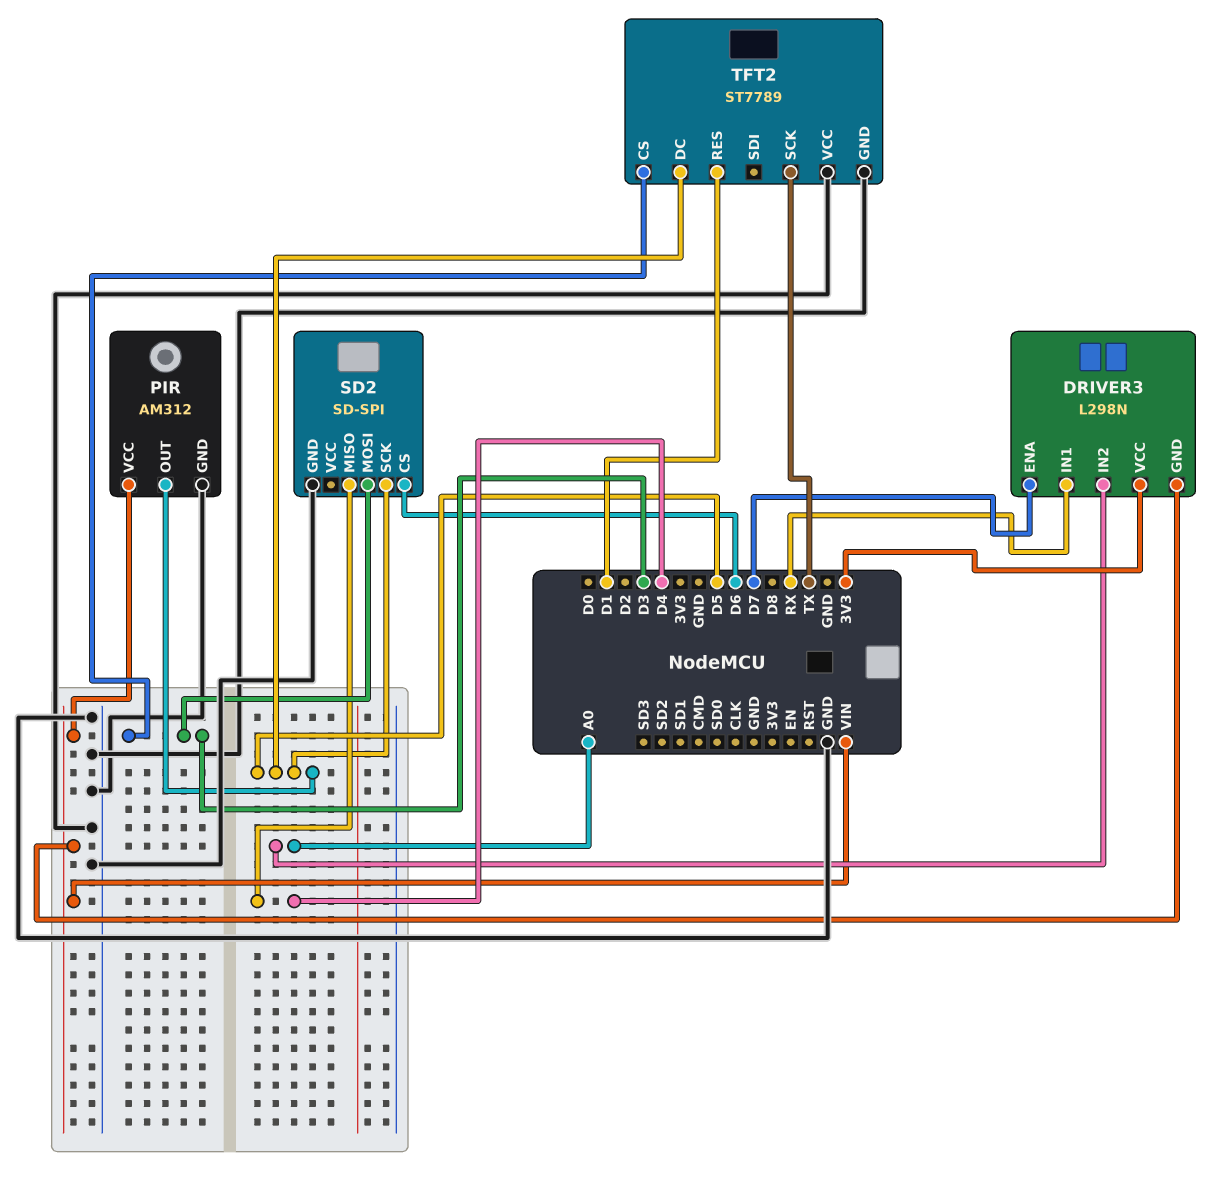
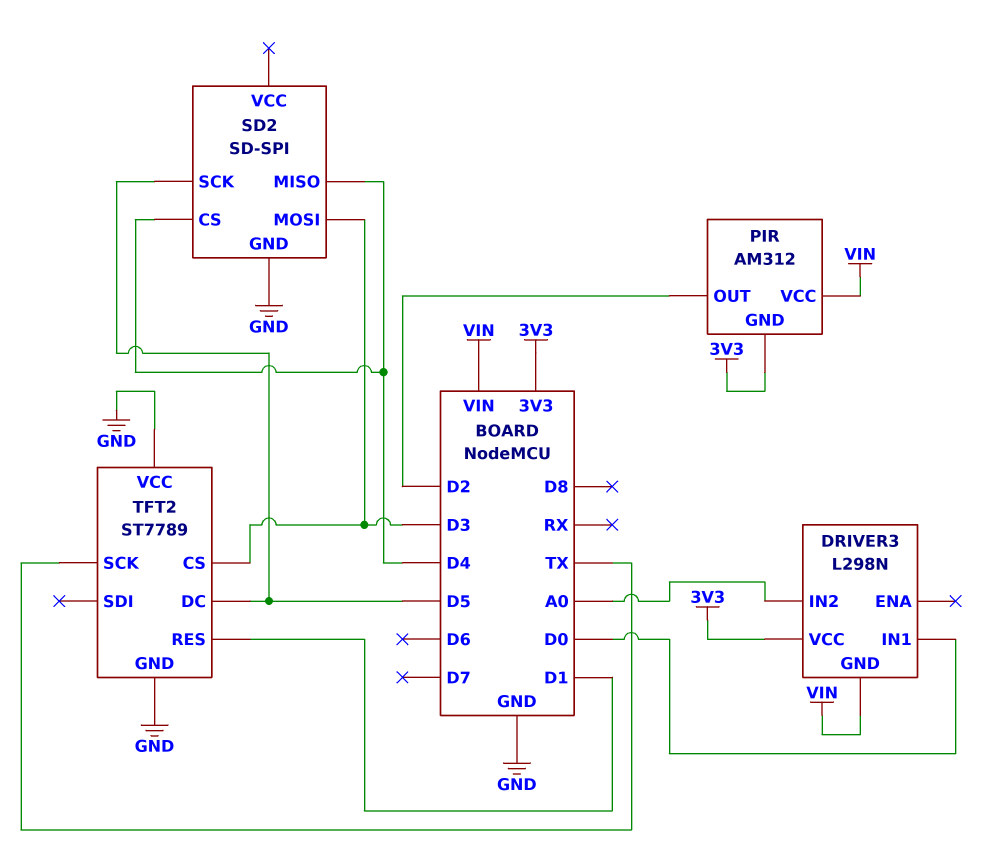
DRIVER3 pin ENA: D7 -> none
DRIVER3 pin IN1: RX -> D0
PIR pin GND: GND -> 3V3
PIR pin OUT: D5 -> D2
SD2 pin CS: D6 -> D4

